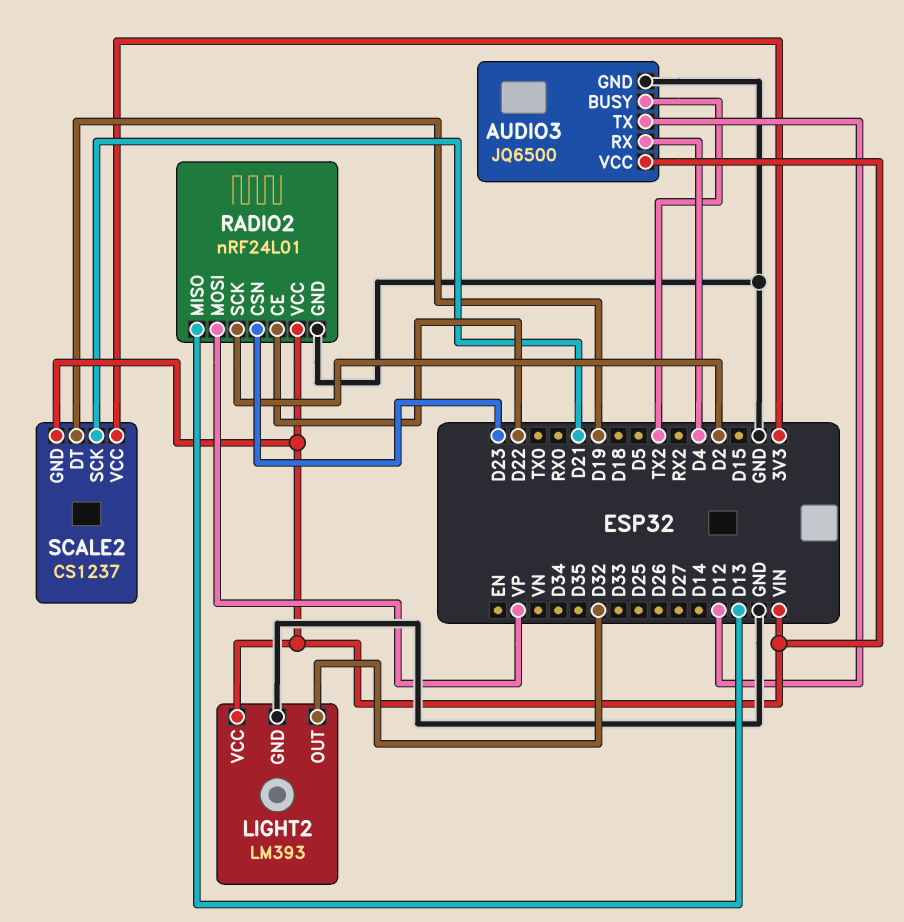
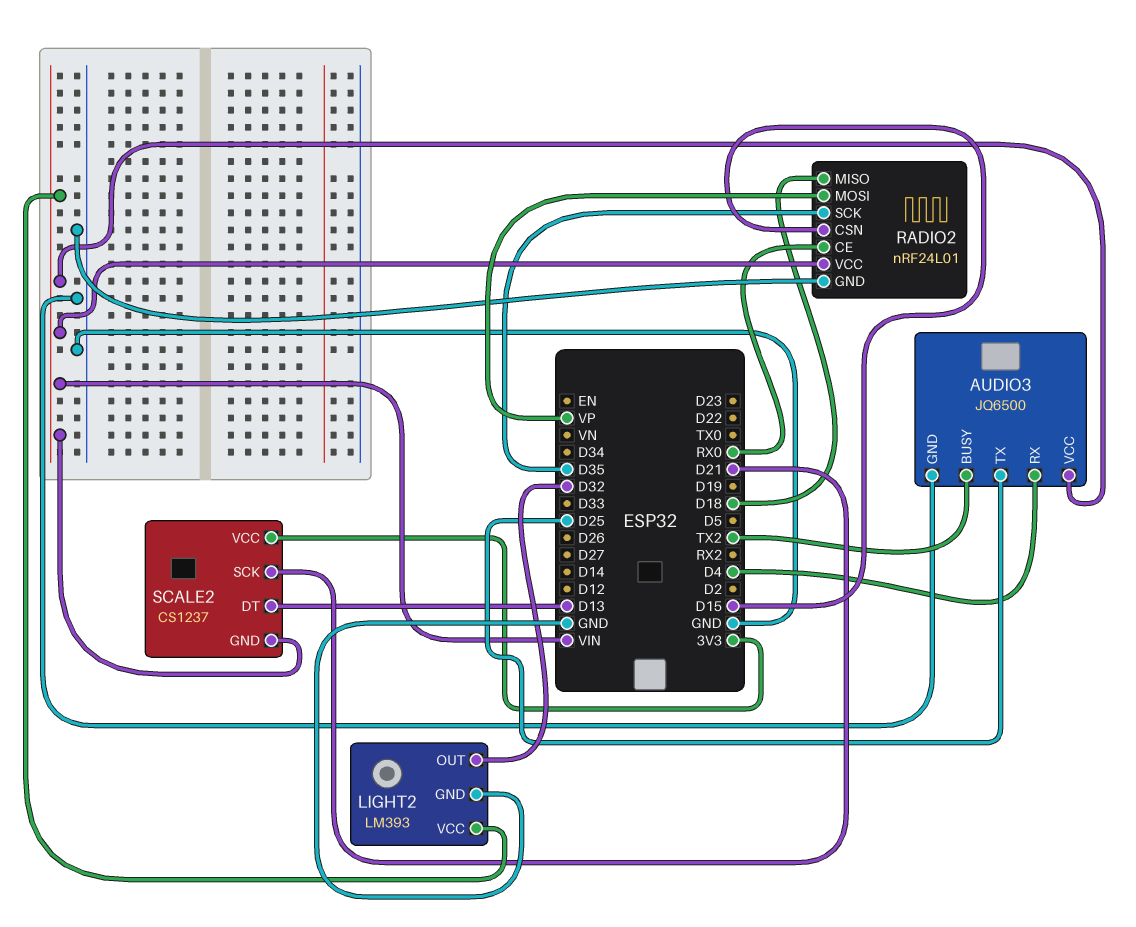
AUDIO3 pin TX: D12 -> D25
RADIO2 pin CE: D22 -> RX0
RADIO2 pin CSN: D23 -> D15
RADIO2 pin MISO: D13 -> D18
RADIO2 pin SCK: D2 -> D35
SCALE2 pin DT: D19 -> D13

